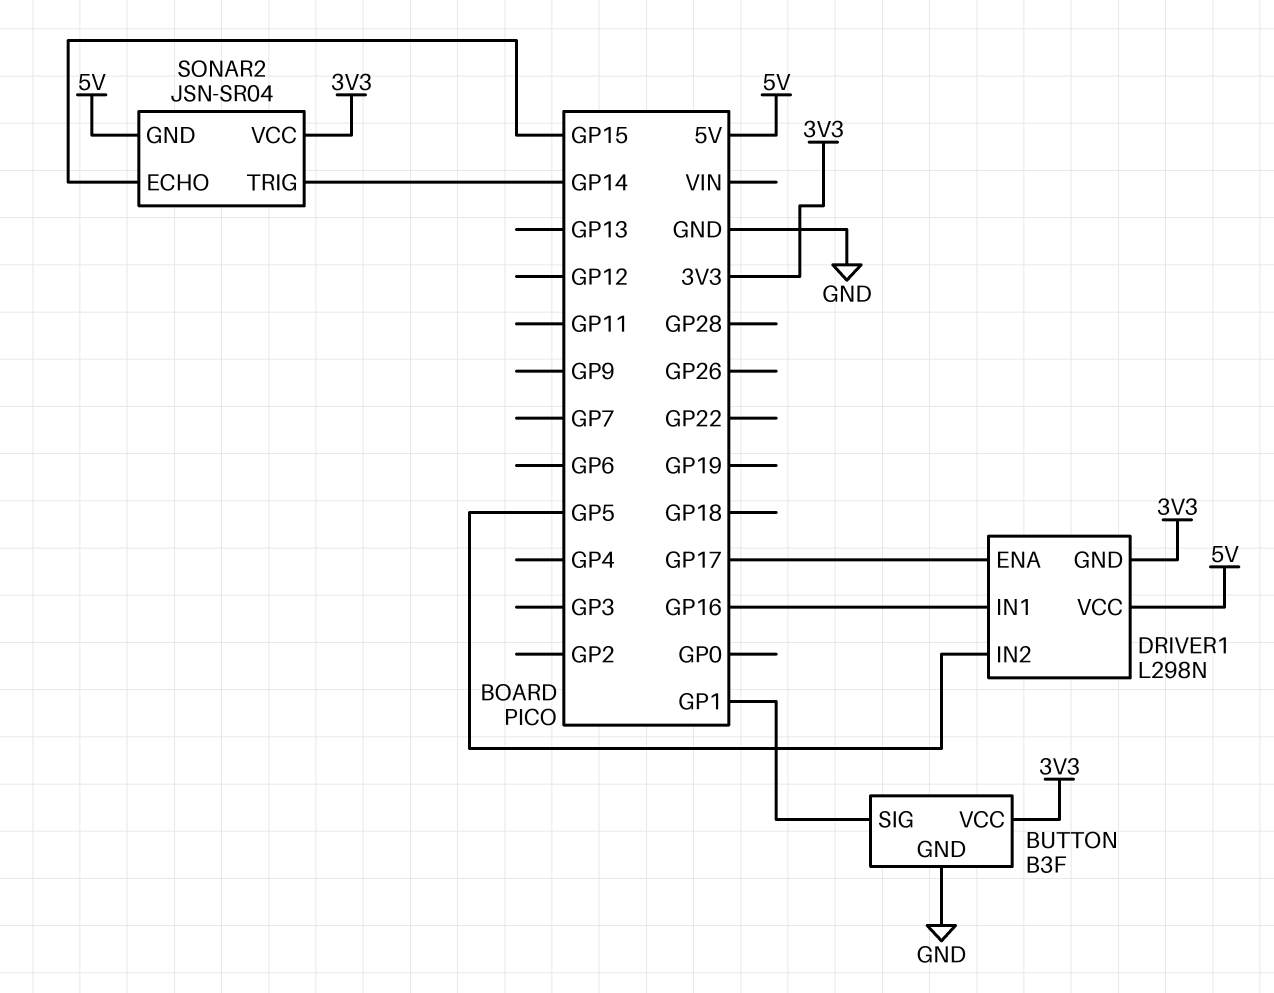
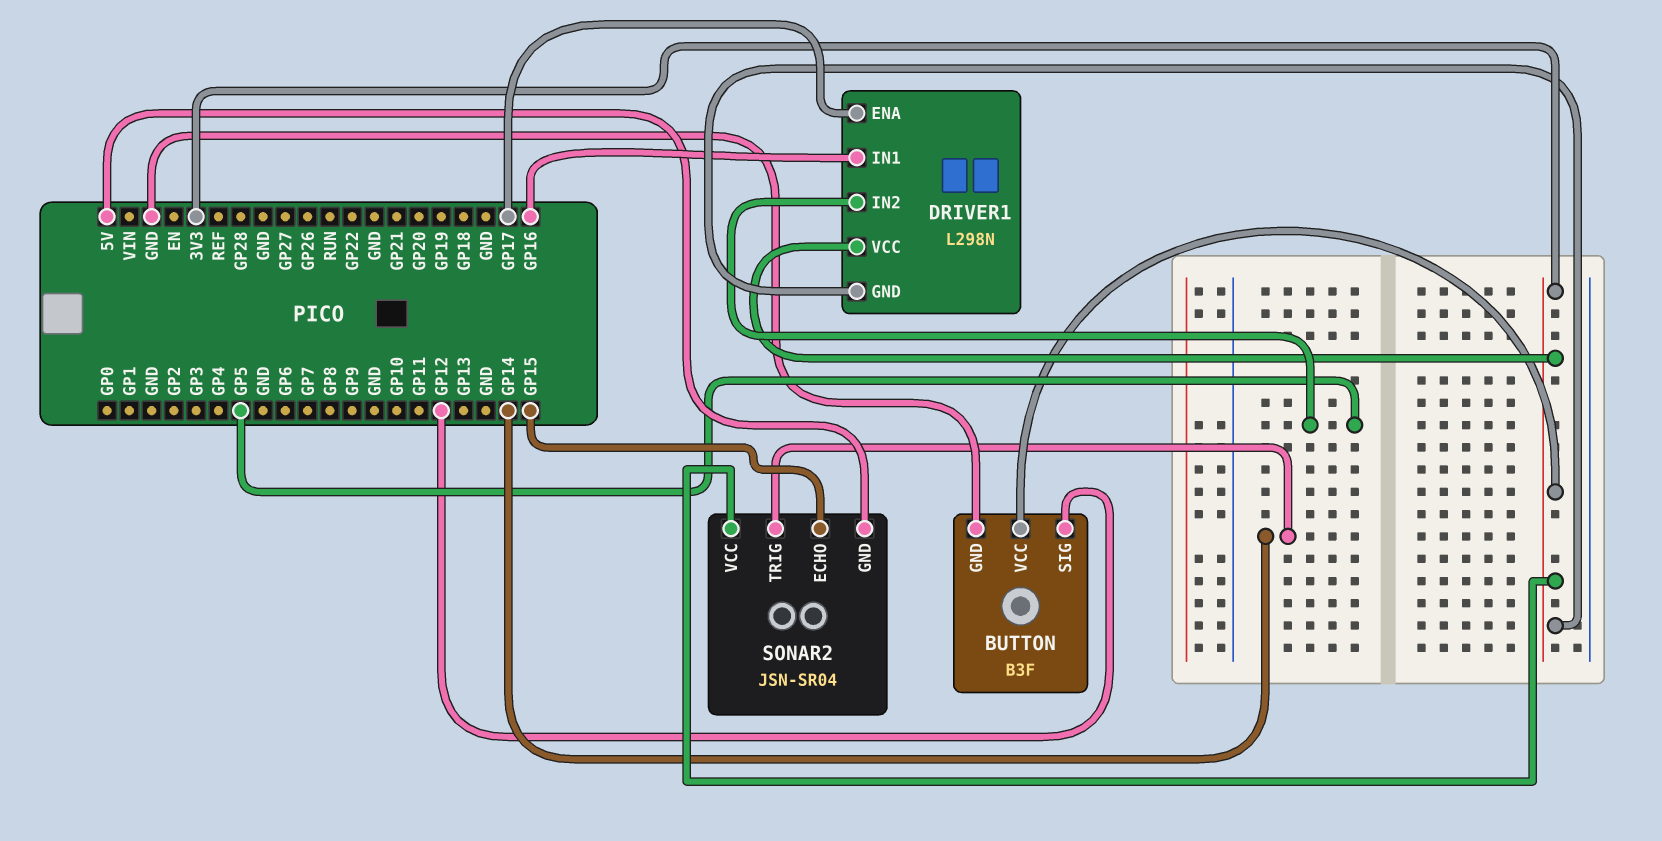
BUTTON pin SIG: GP1 -> GP12
DRIVER1 pin VCC: 5V -> 3V3

